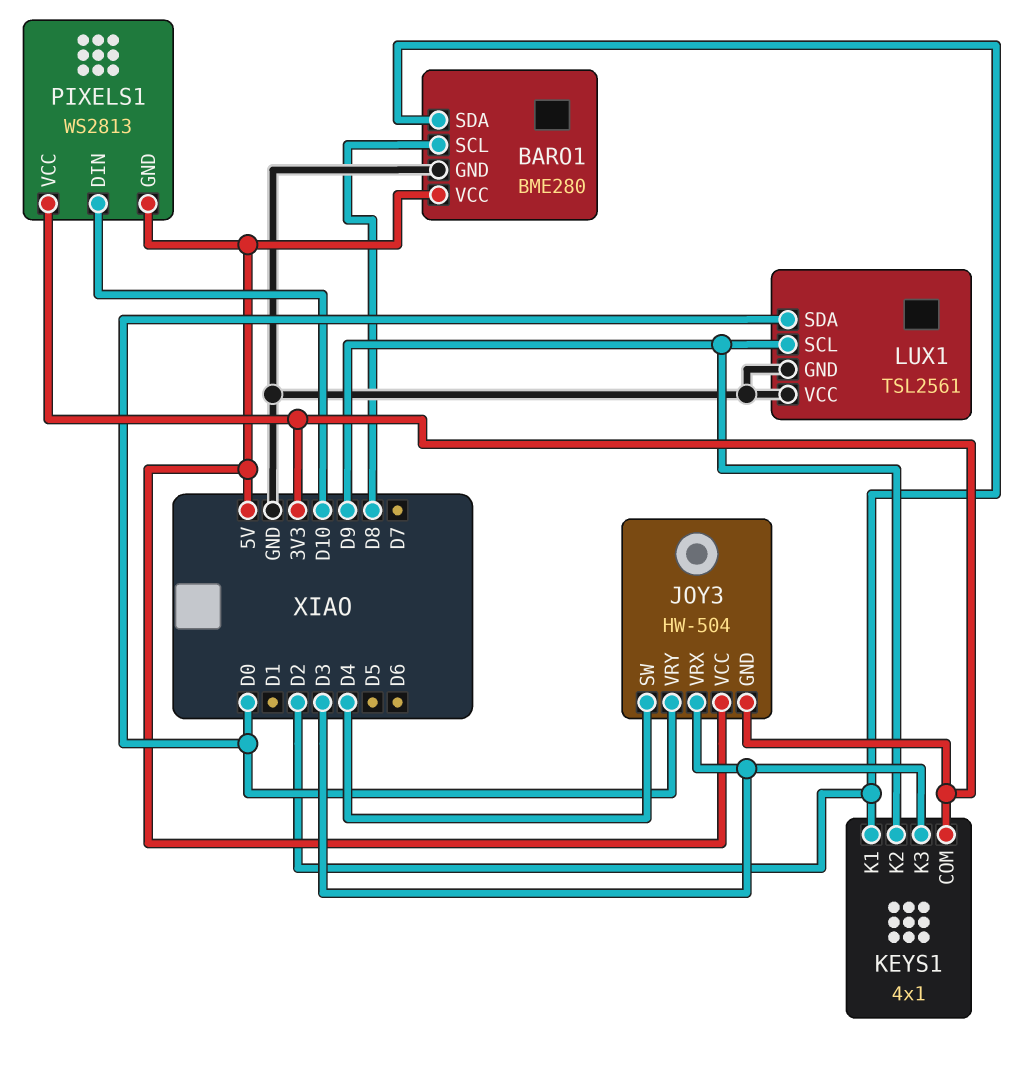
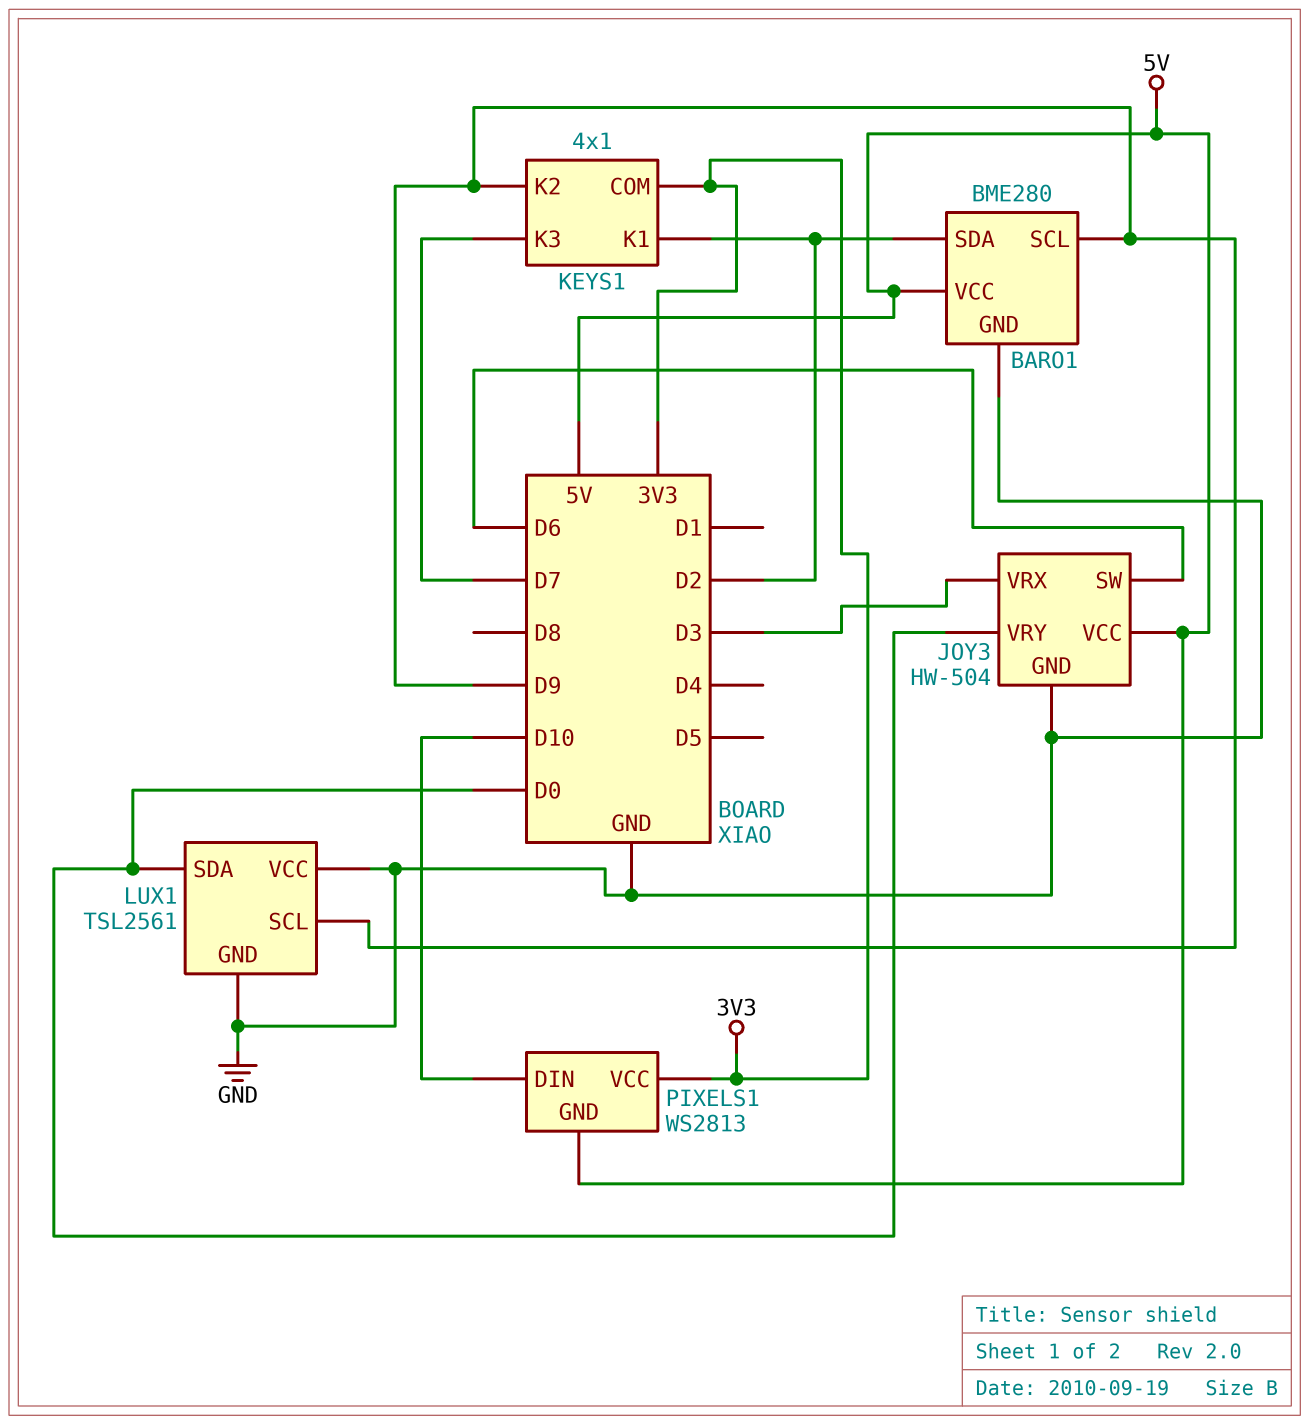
BARO1 pin SCL: D8 -> D9
JOY3 pin GND: 3V3 -> GND
JOY3 pin SW: D4 -> D6
KEYS1 pin K3: D3 -> D7

